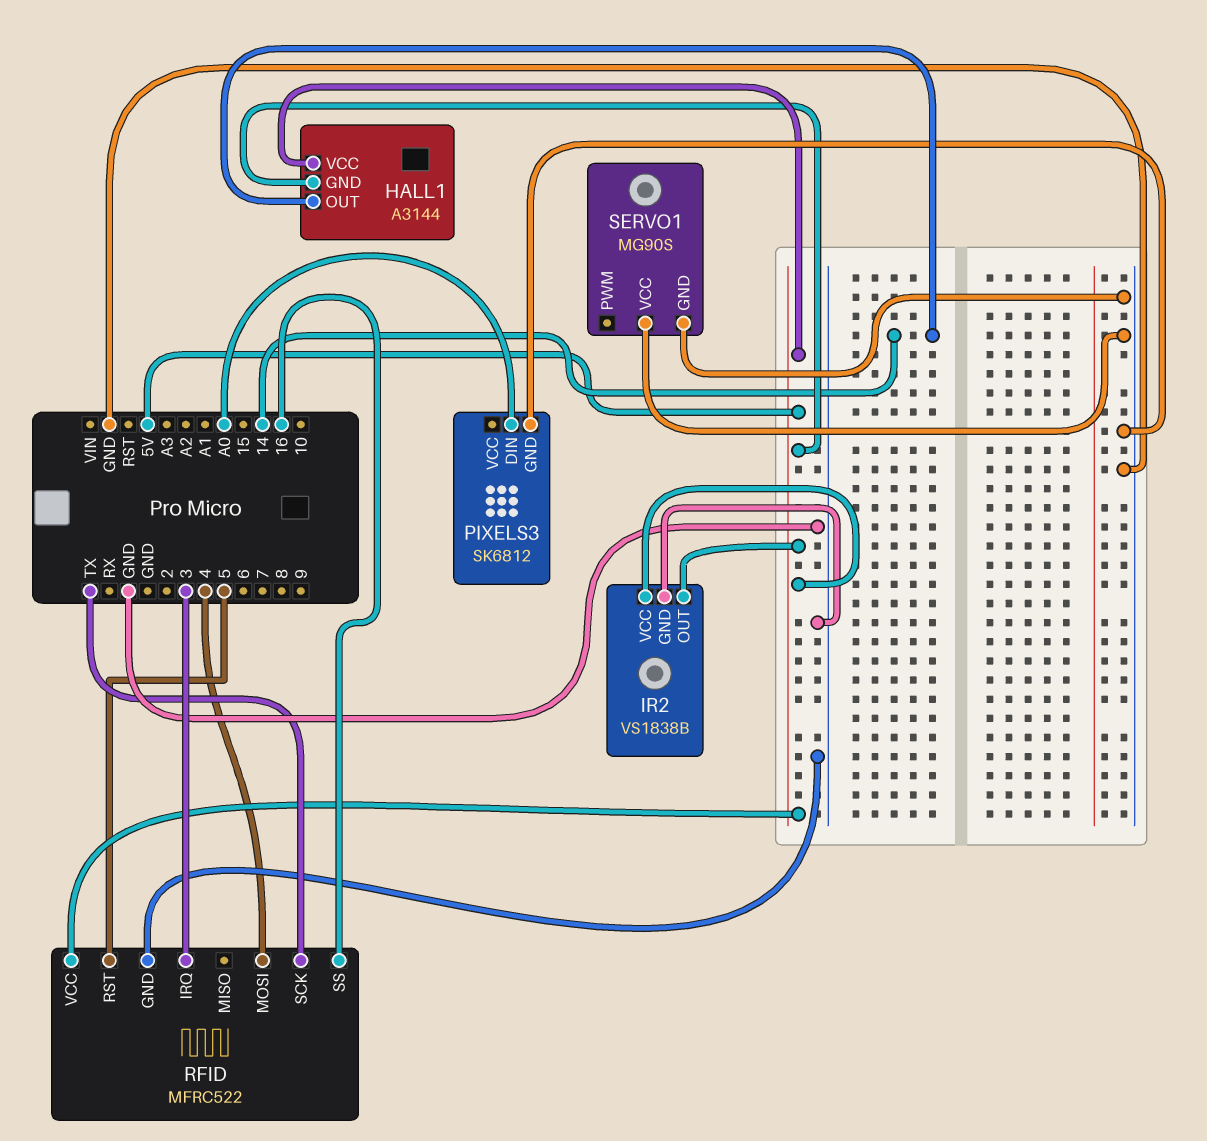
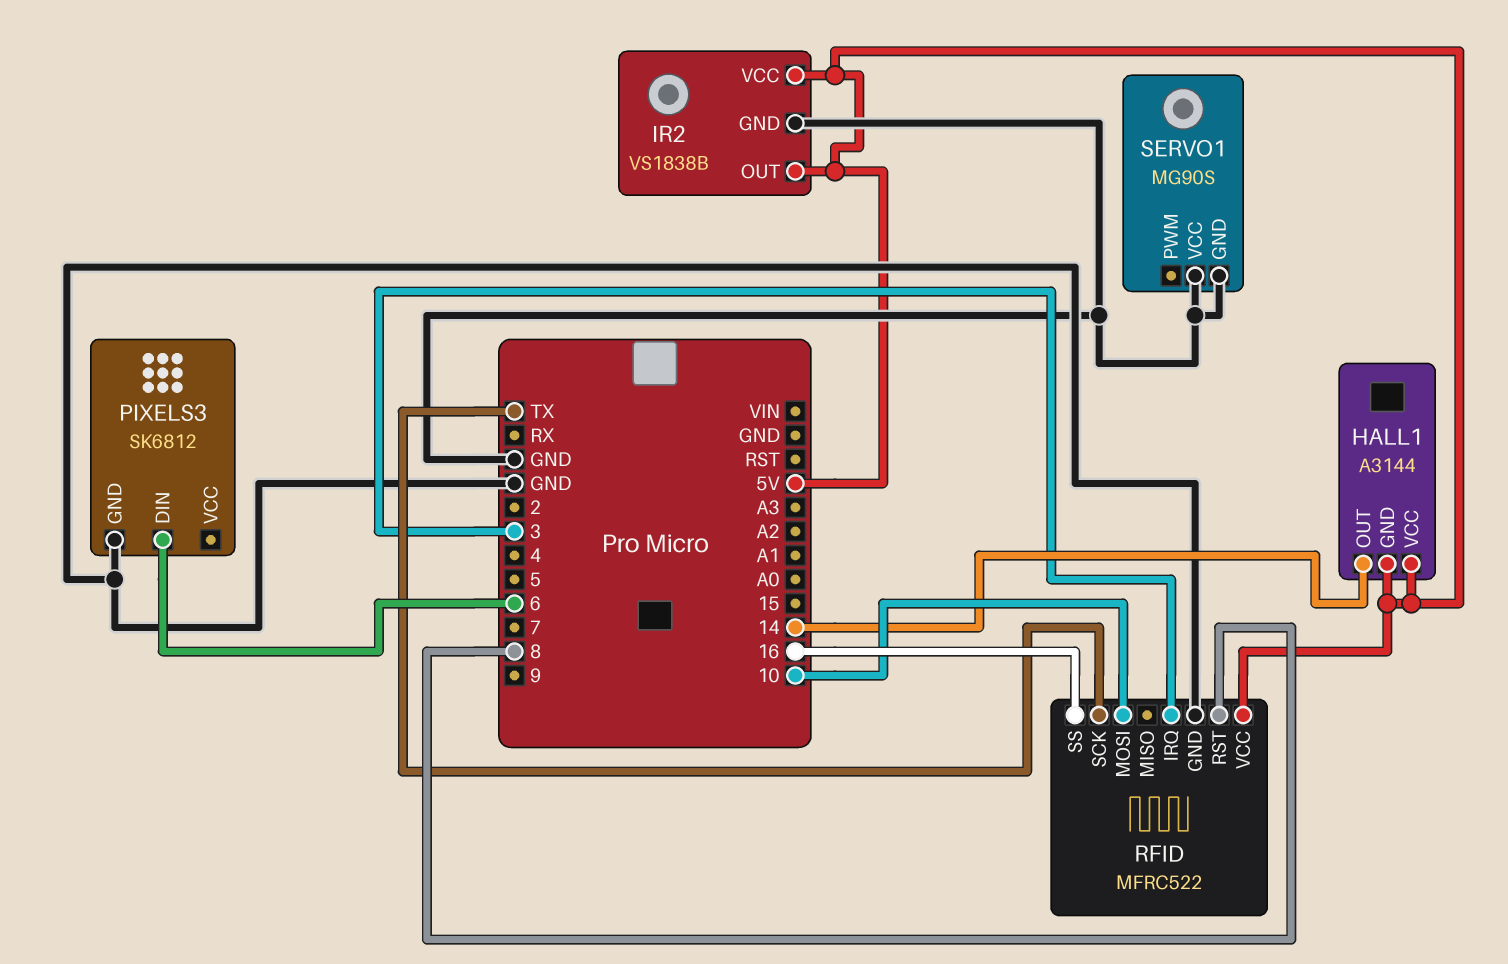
PIXELS3 pin DIN: A0 -> 6
RFID pin MOSI: 4 -> 10
RFID pin RST: 5 -> 8

